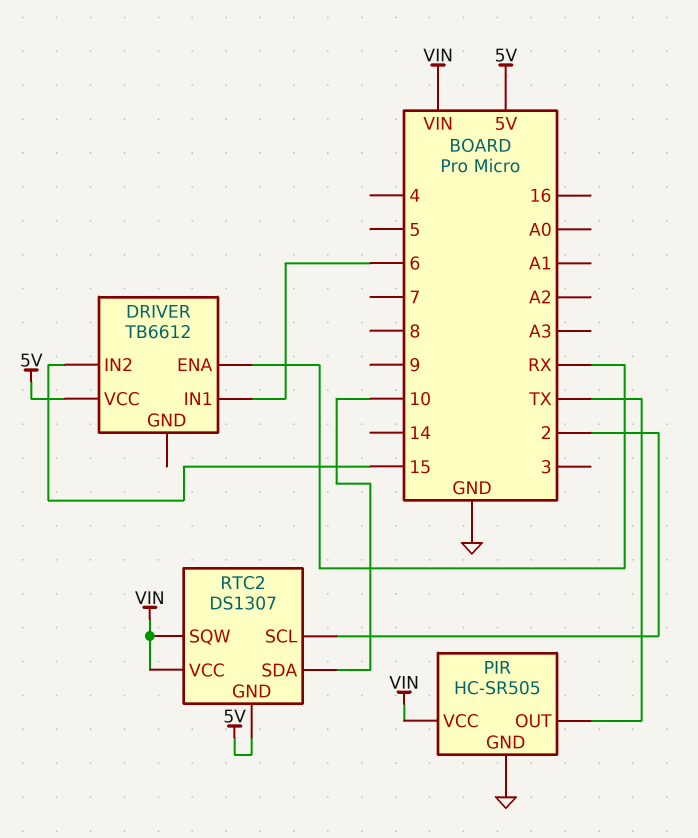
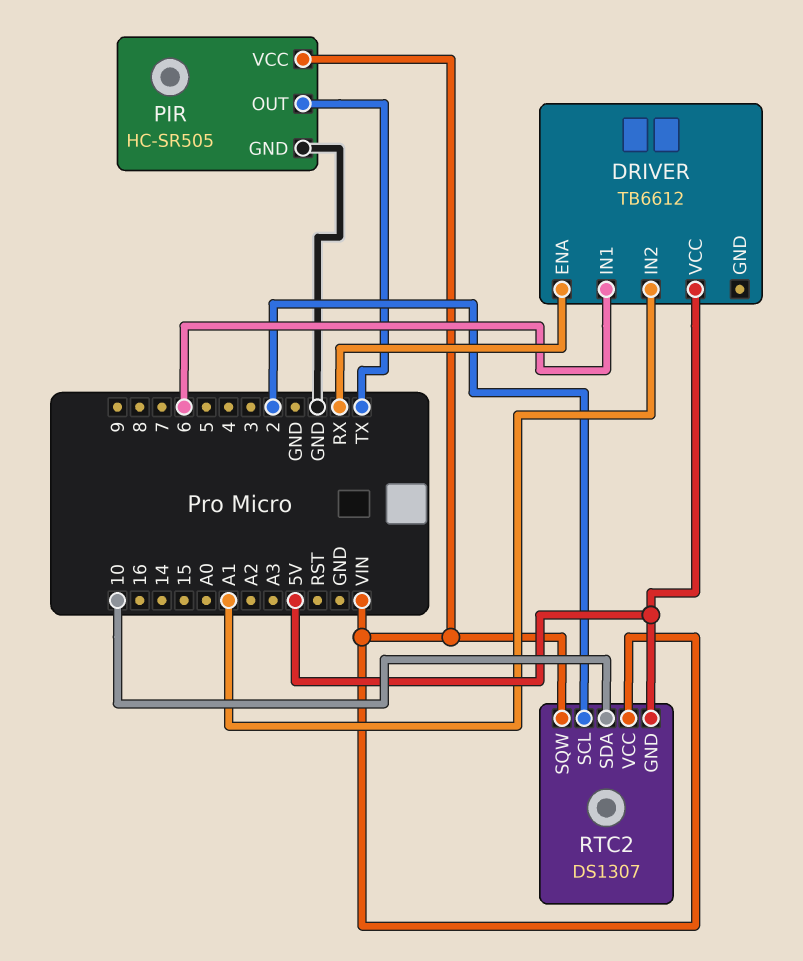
DRIVER pin IN2: 15 -> A1

